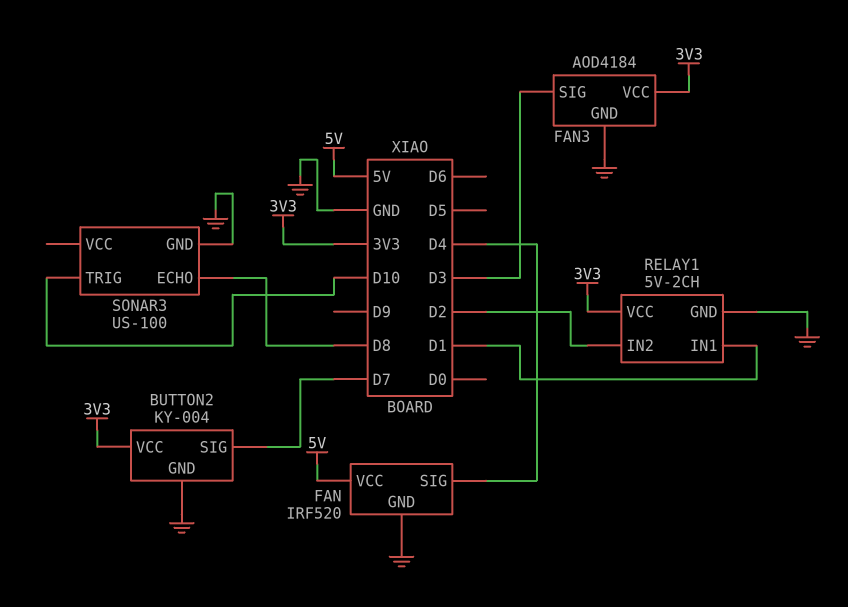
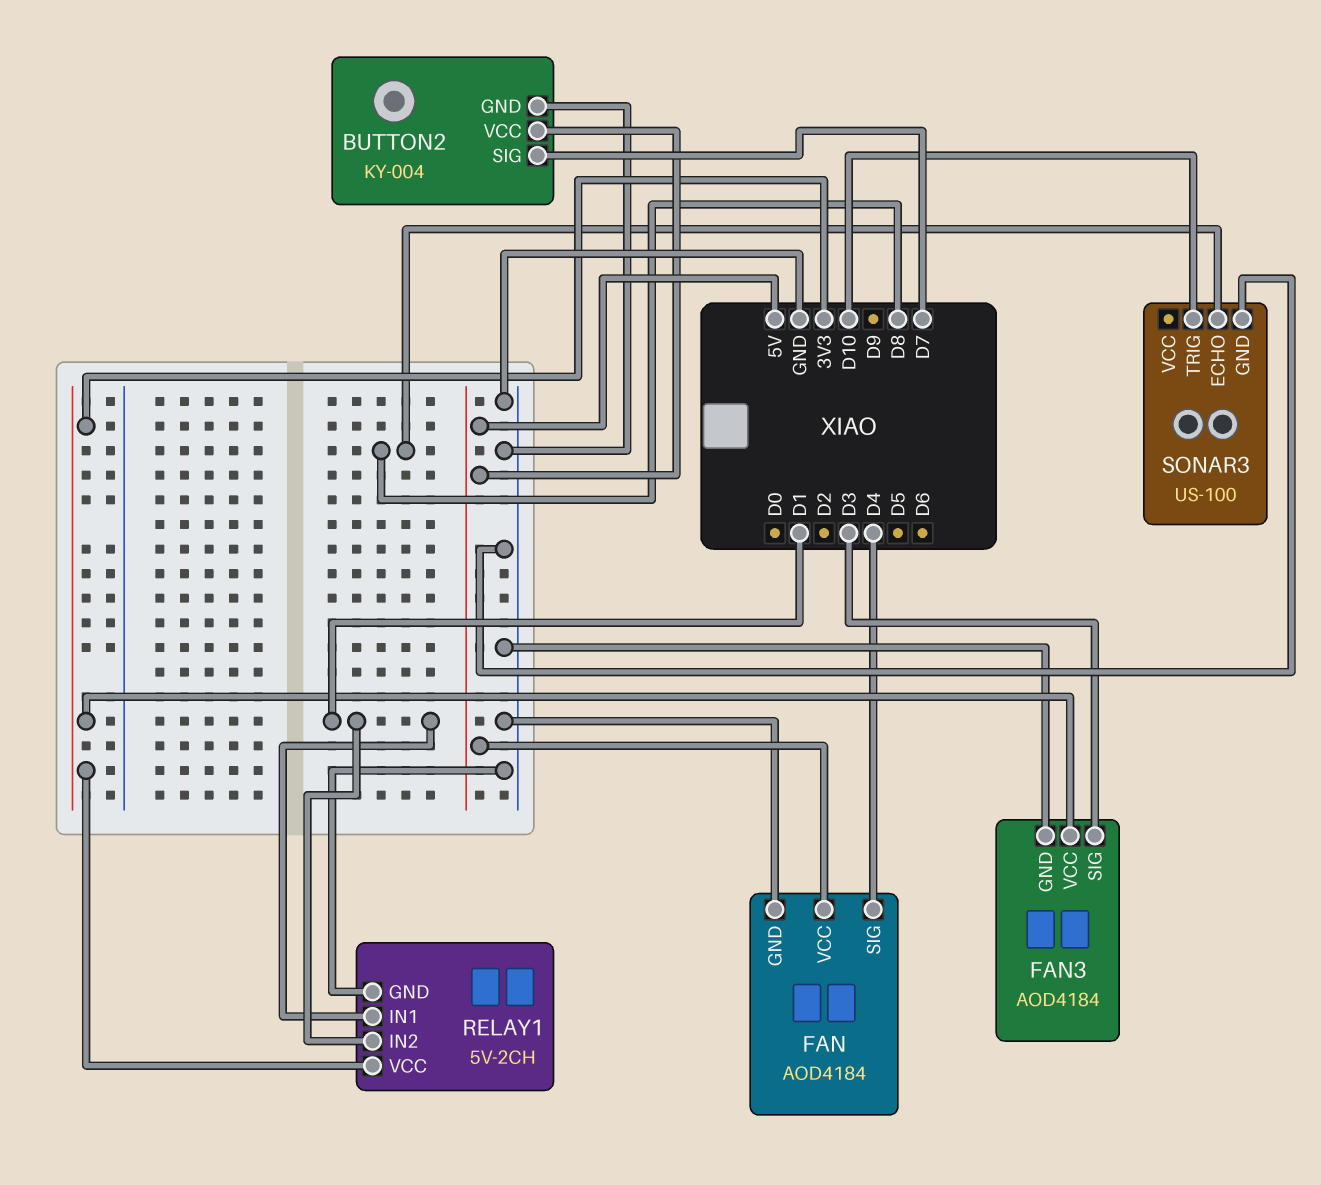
BUTTON2 pin VCC: 3V3 -> 5V
FAN: IRF520 -> AOD4184
RELAY1 pin IN2: D2 -> D1

